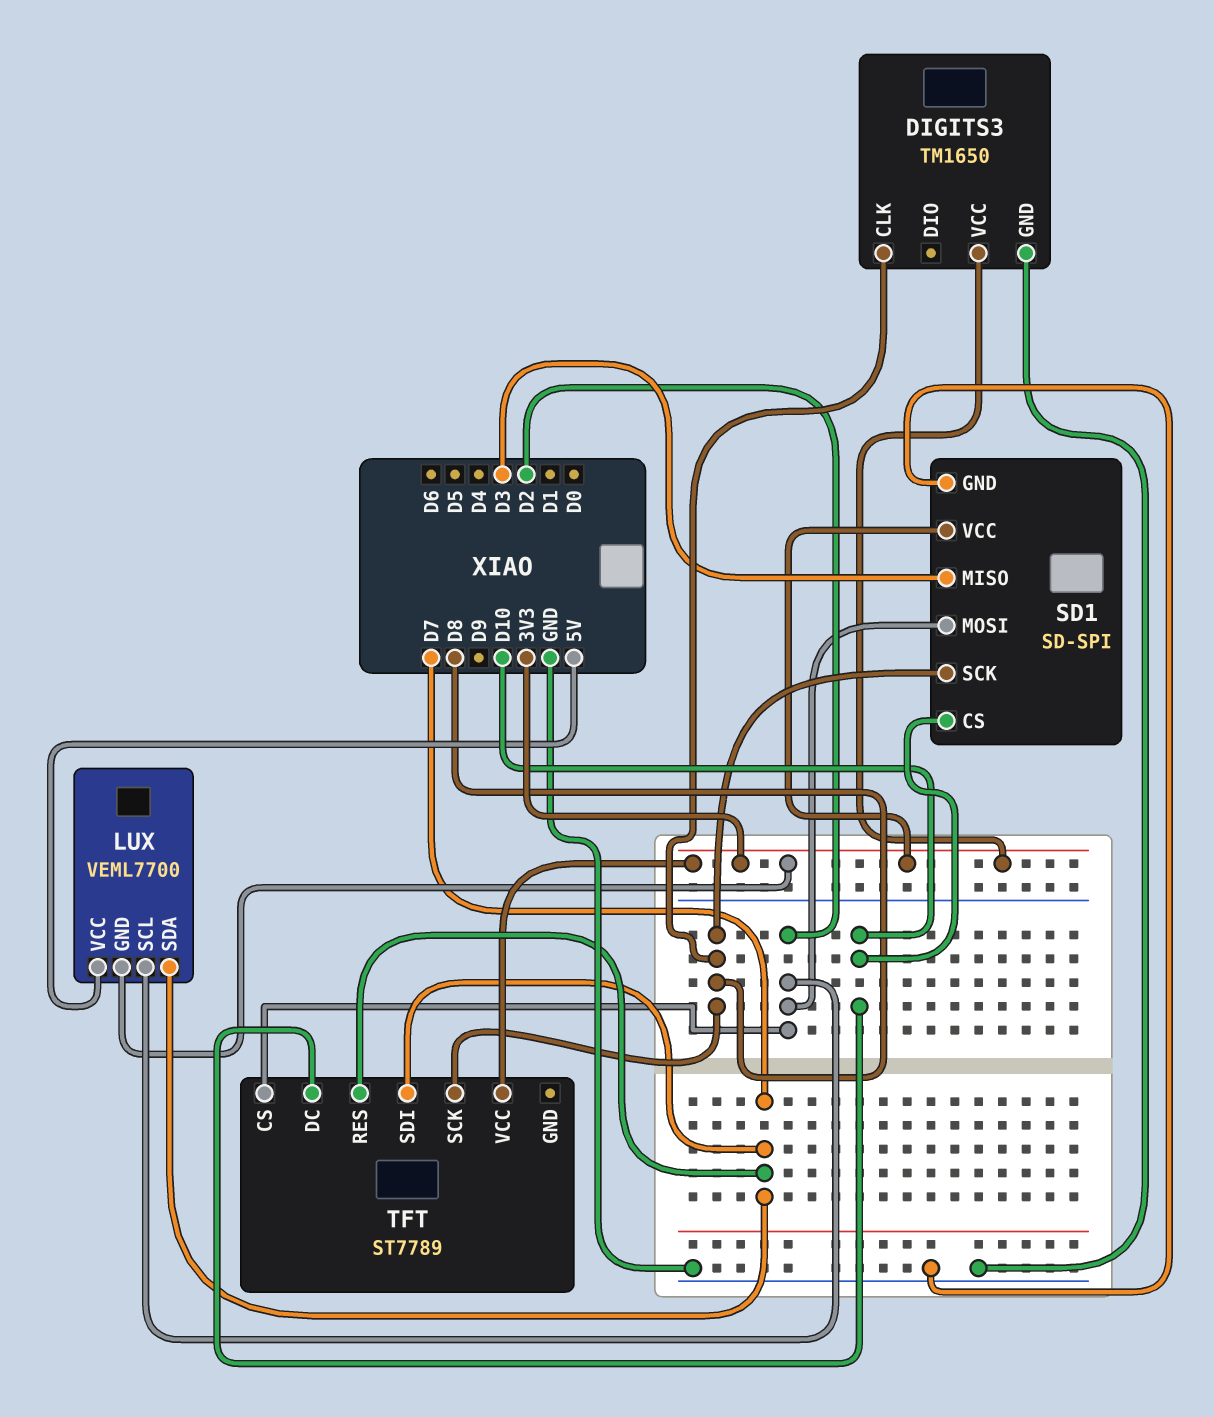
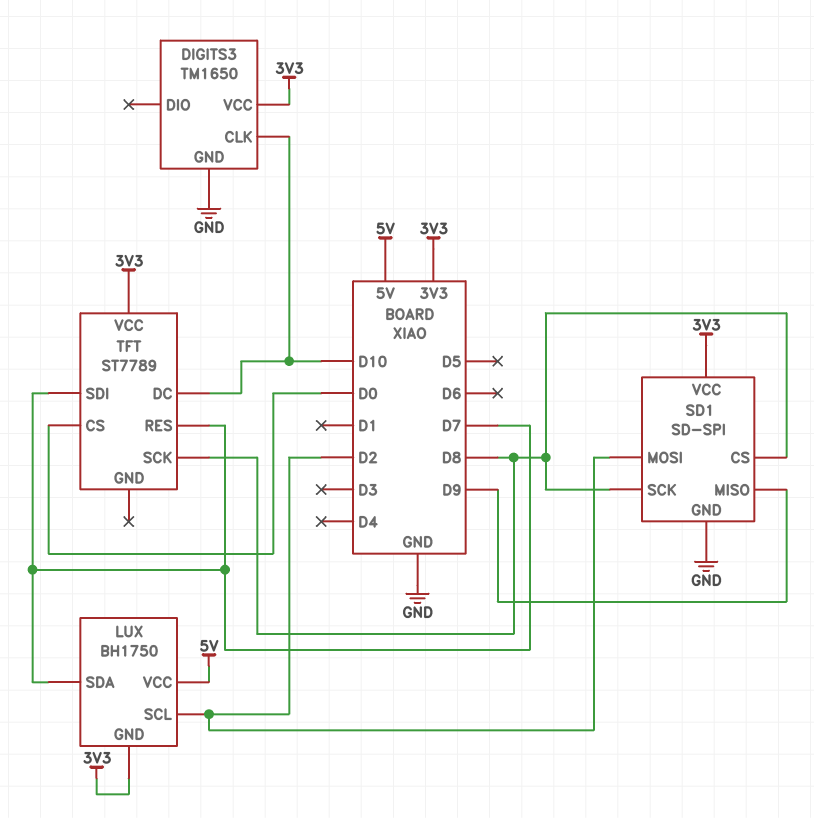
DIGITS3 pin CLK: D8 -> D10
LUX: VEML7700 -> BH1750
SD1 pin CS: D10 -> D8
SD1 pin MISO: D3 -> D9
TFT pin CS: D2 -> D0

